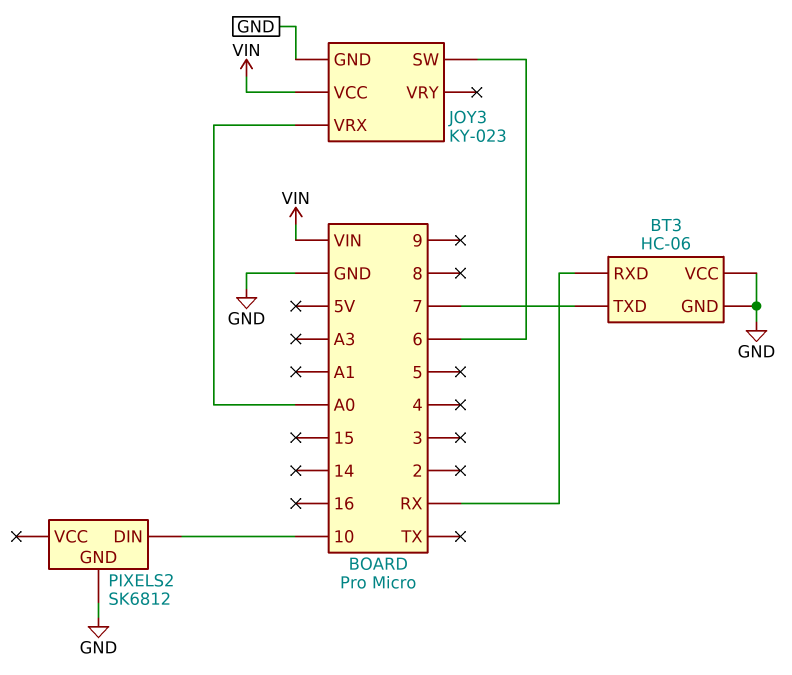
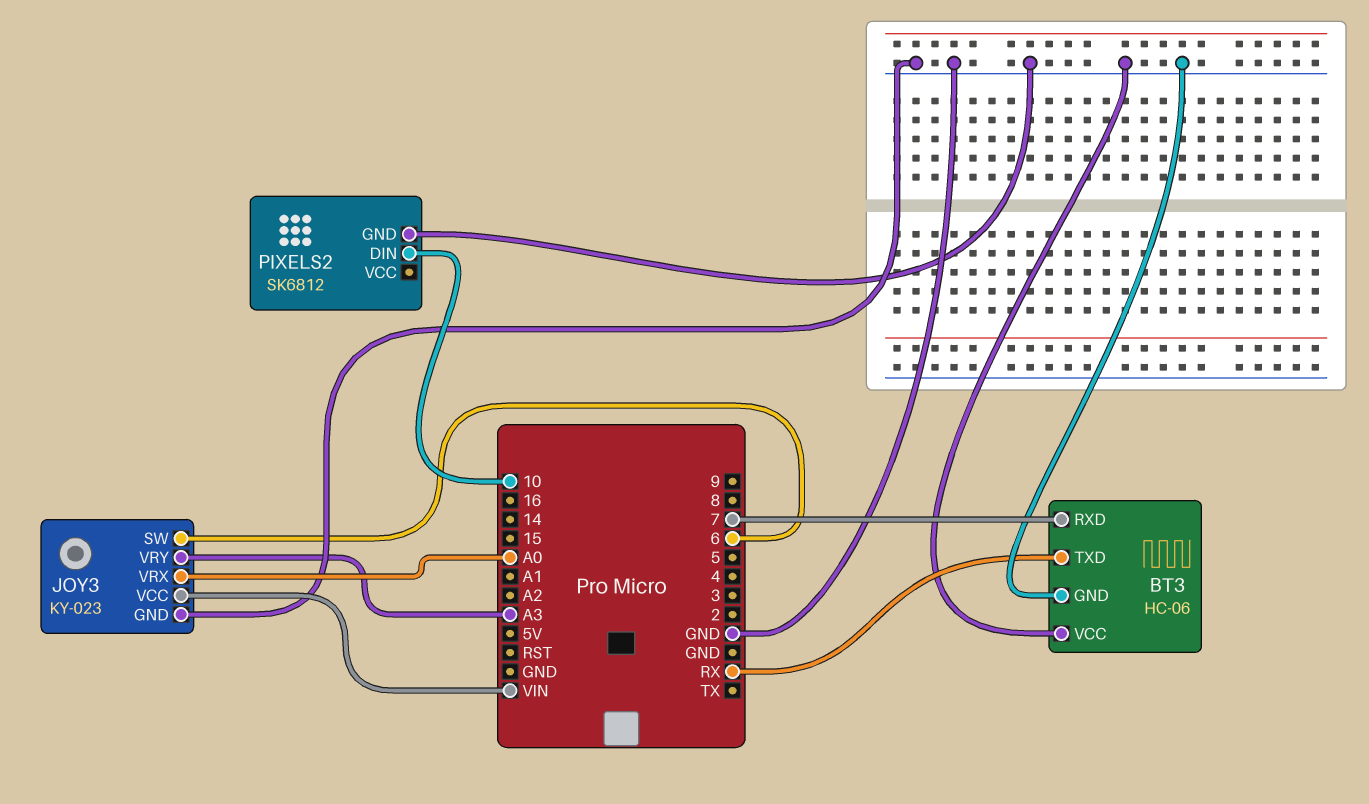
BT3 pin RXD: RX -> 7
BT3 pin TXD: 7 -> RX
JOY3 pin VRY: none -> A3

